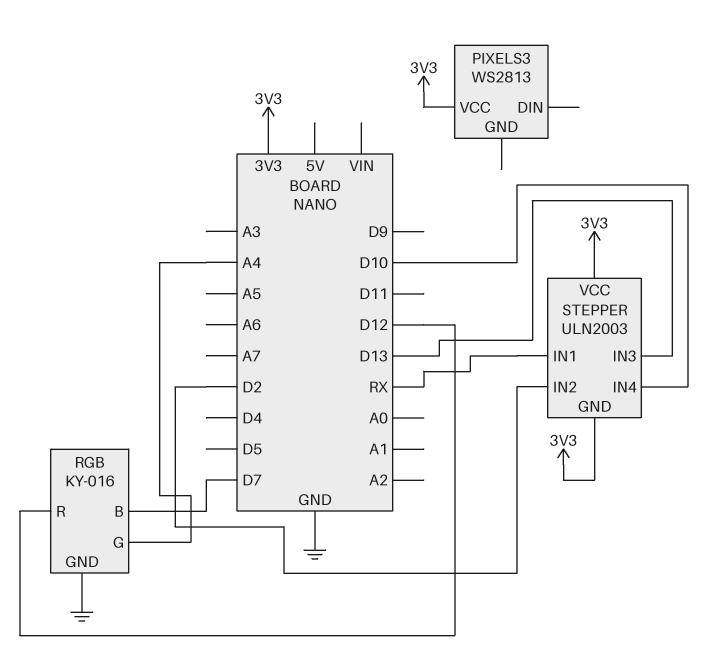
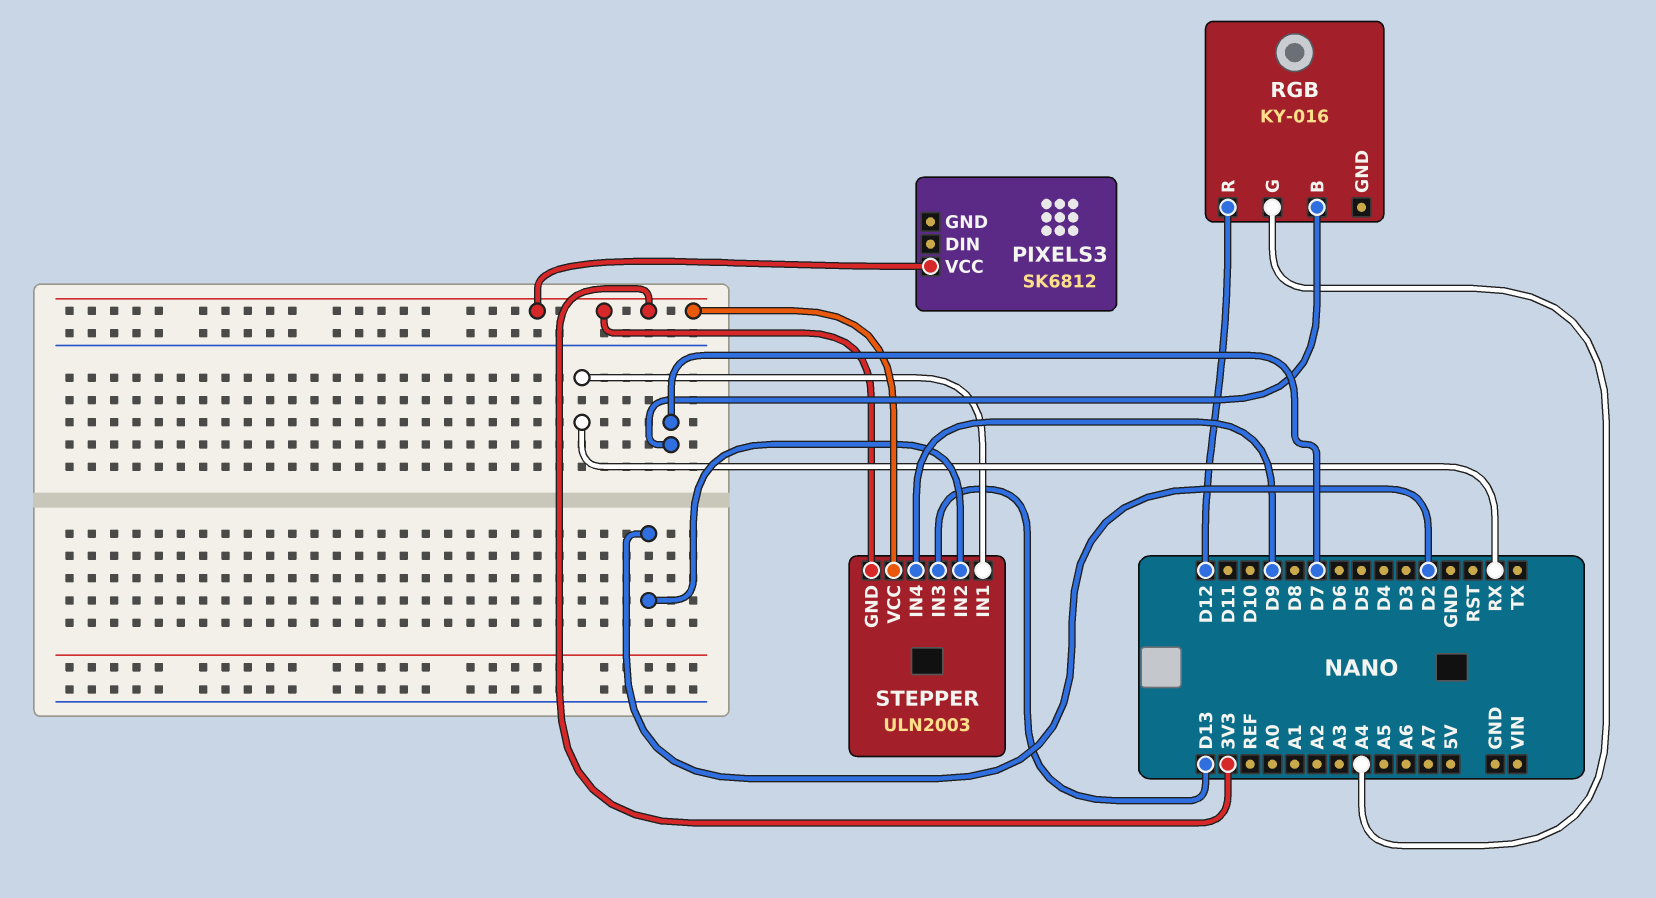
PIXELS3: WS2813 -> SK6812
RGB pin GND: GND -> none
STEPPER pin IN4: D10 -> D9

